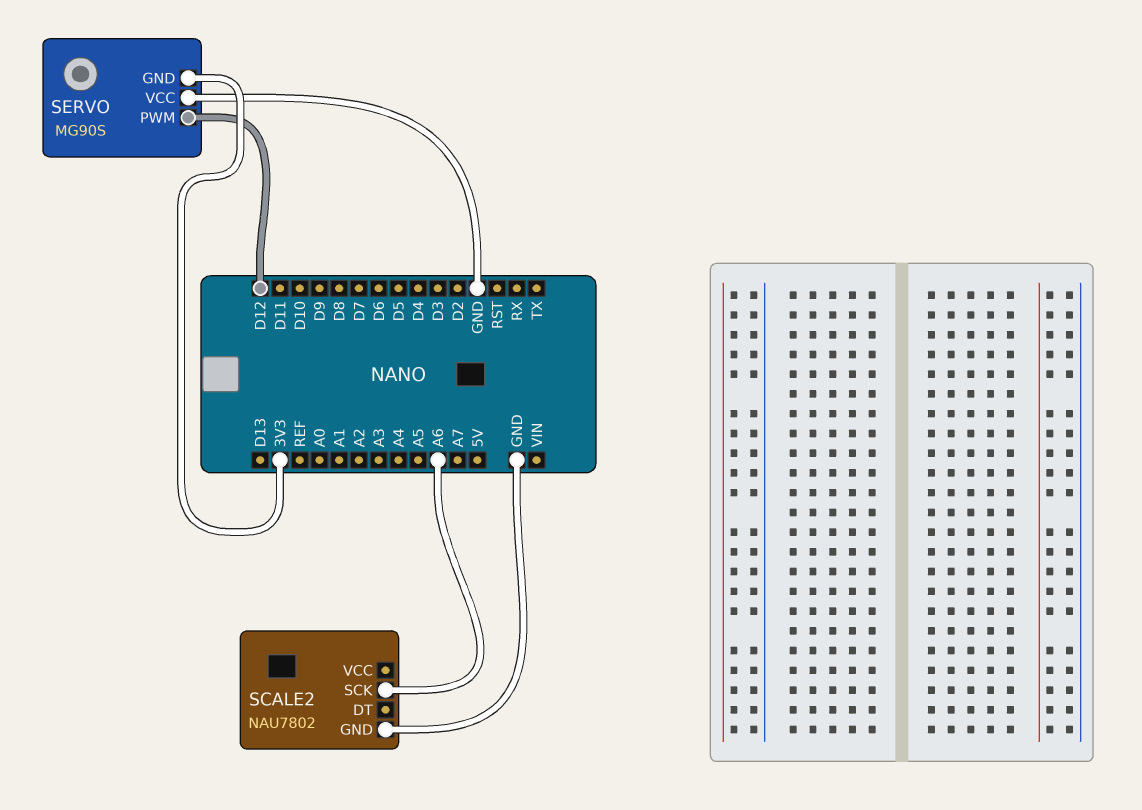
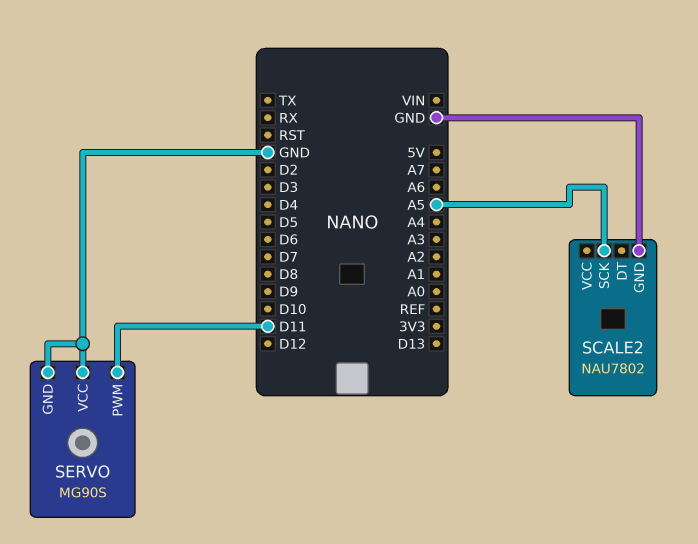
SCALE2 pin SCK: A6 -> A5
SERVO pin GND: 3V3 -> GND
SERVO pin PWM: D12 -> D11

